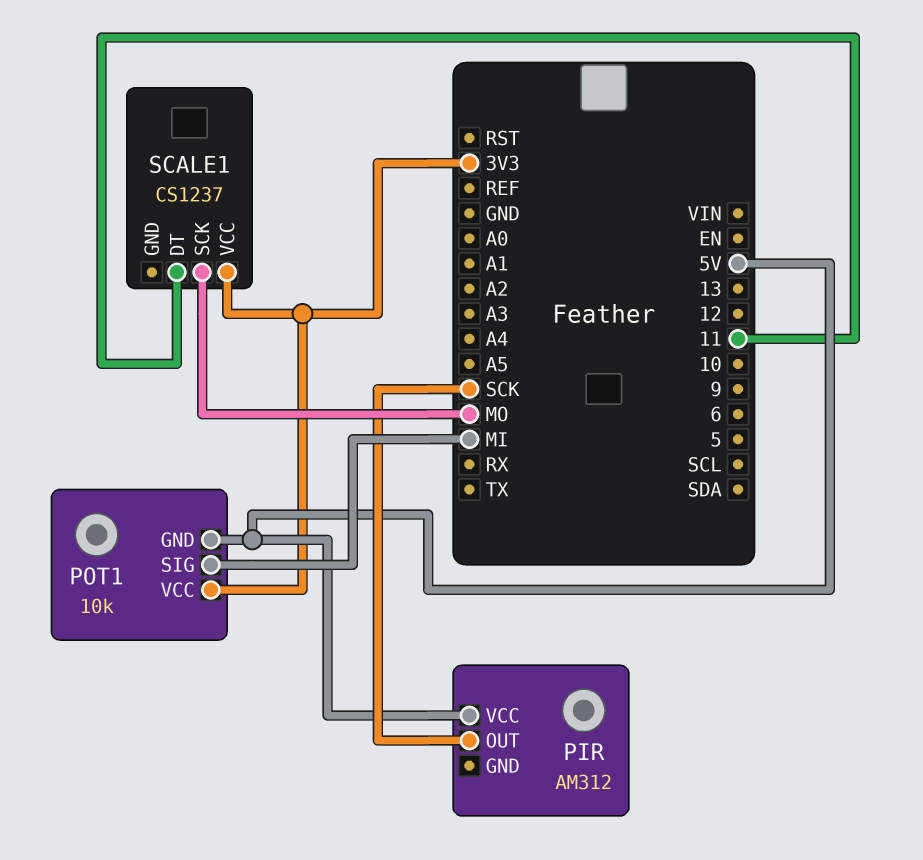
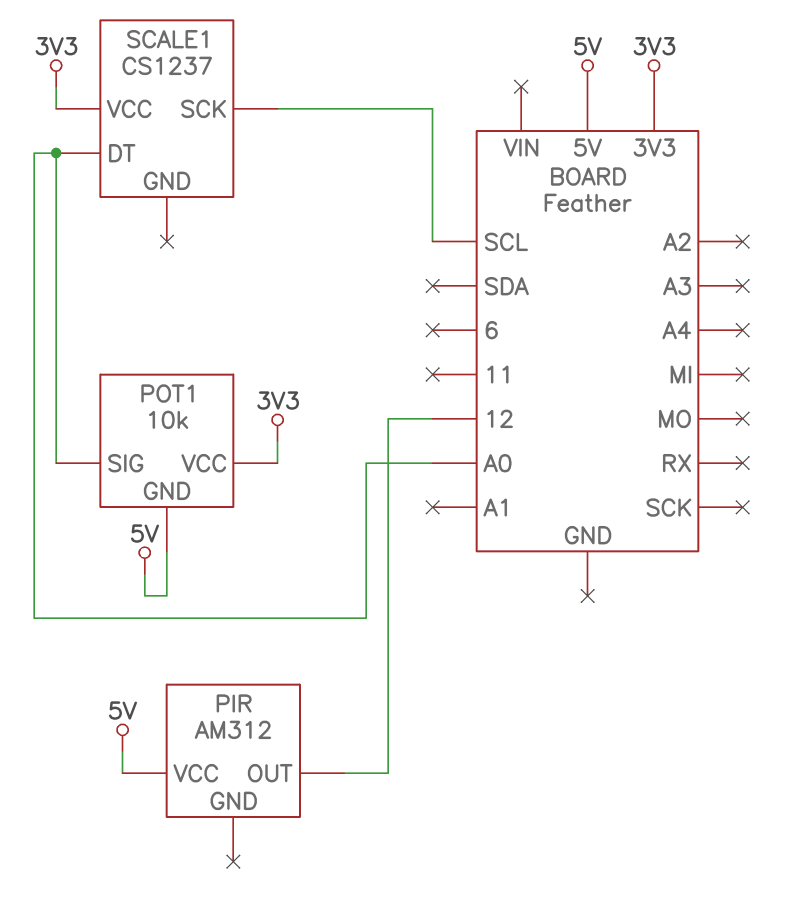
PIR pin OUT: SCK -> 12
POT1 pin SIG: MI -> A0
SCALE1 pin DT: 11 -> A0
SCALE1 pin SCK: MO -> SCL

